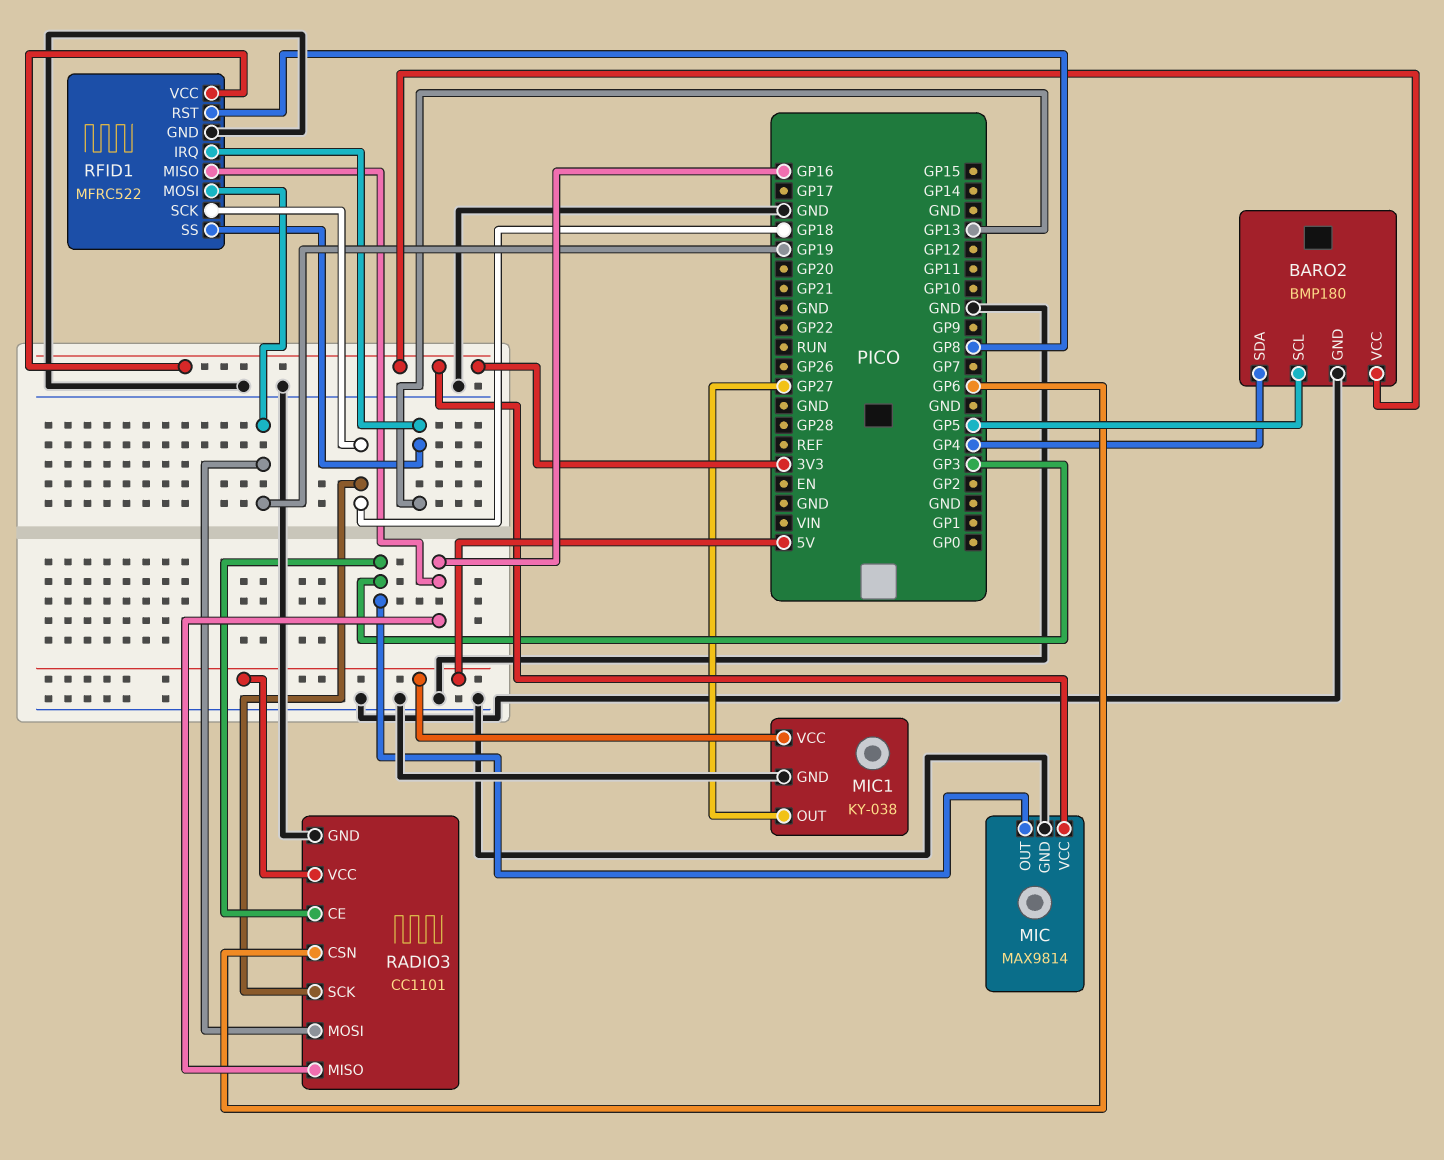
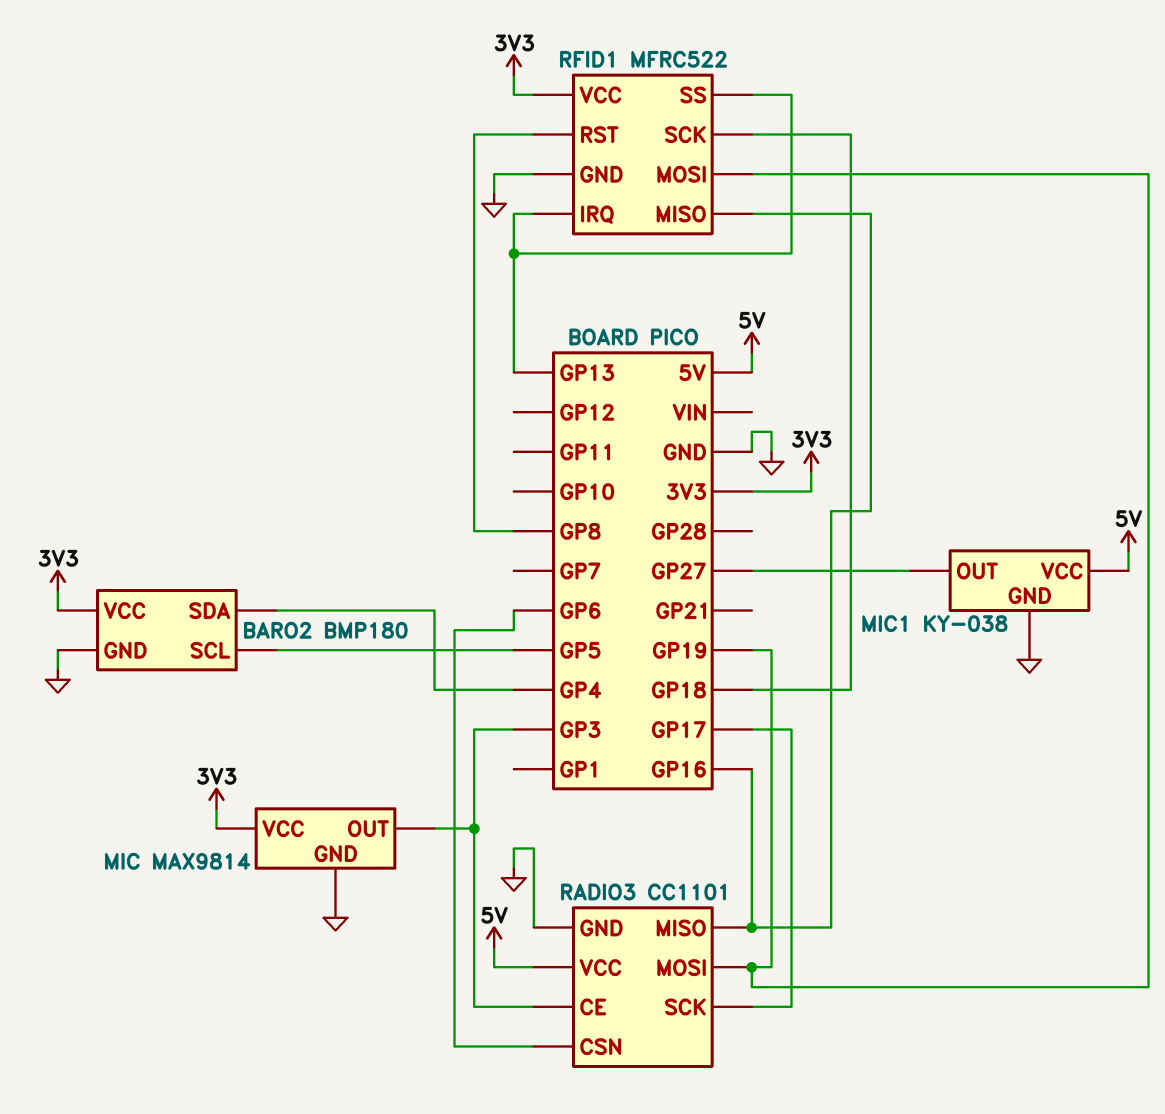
RADIO3 pin SCK: GP18 -> GP17

